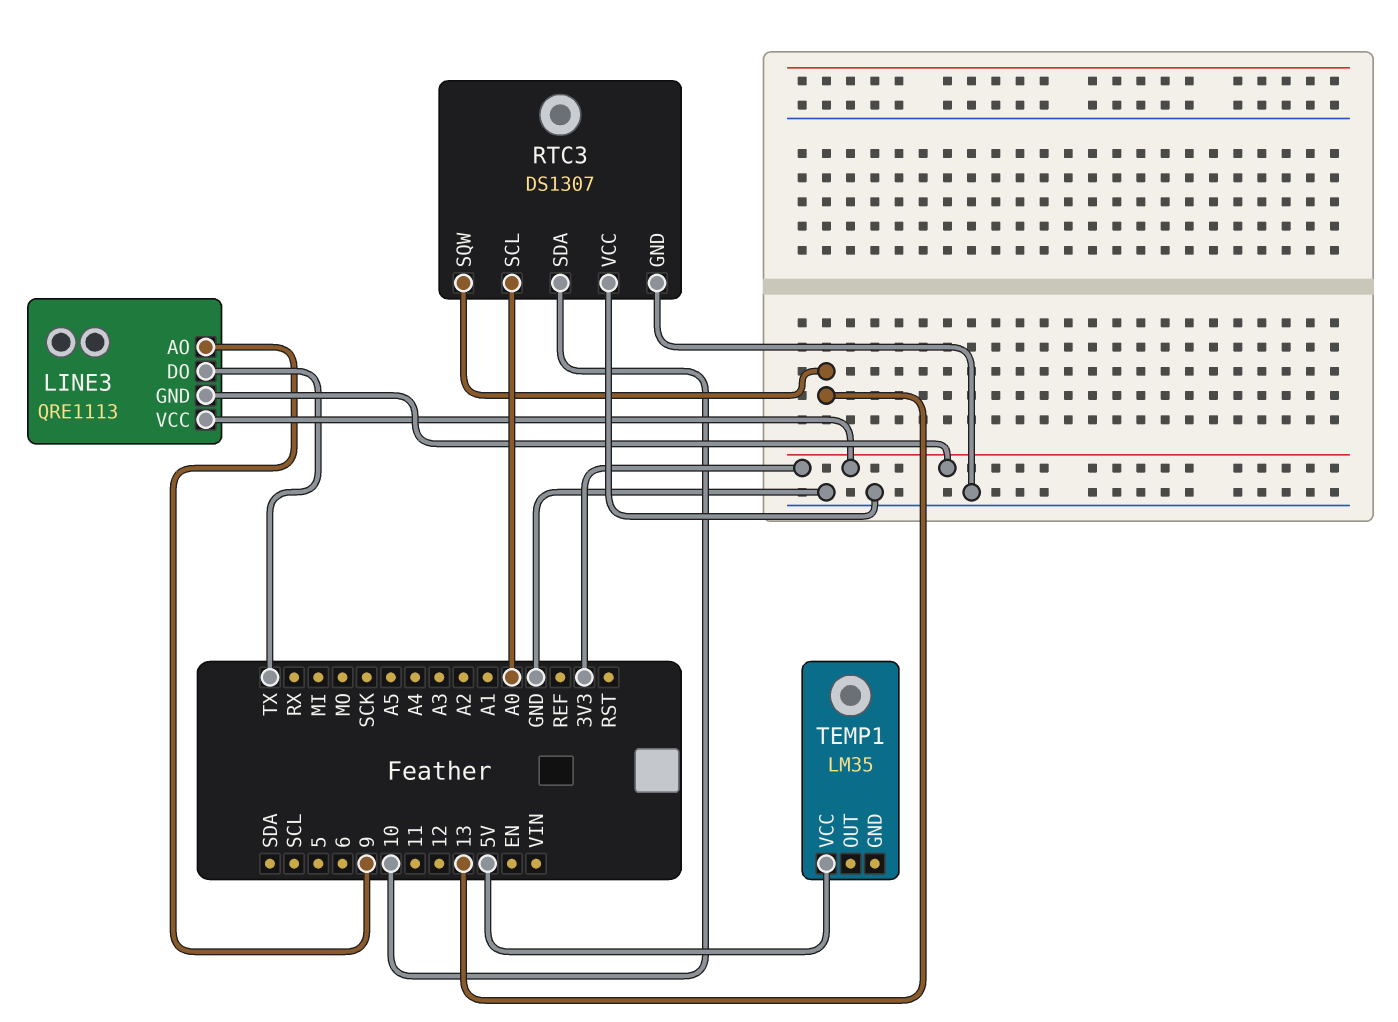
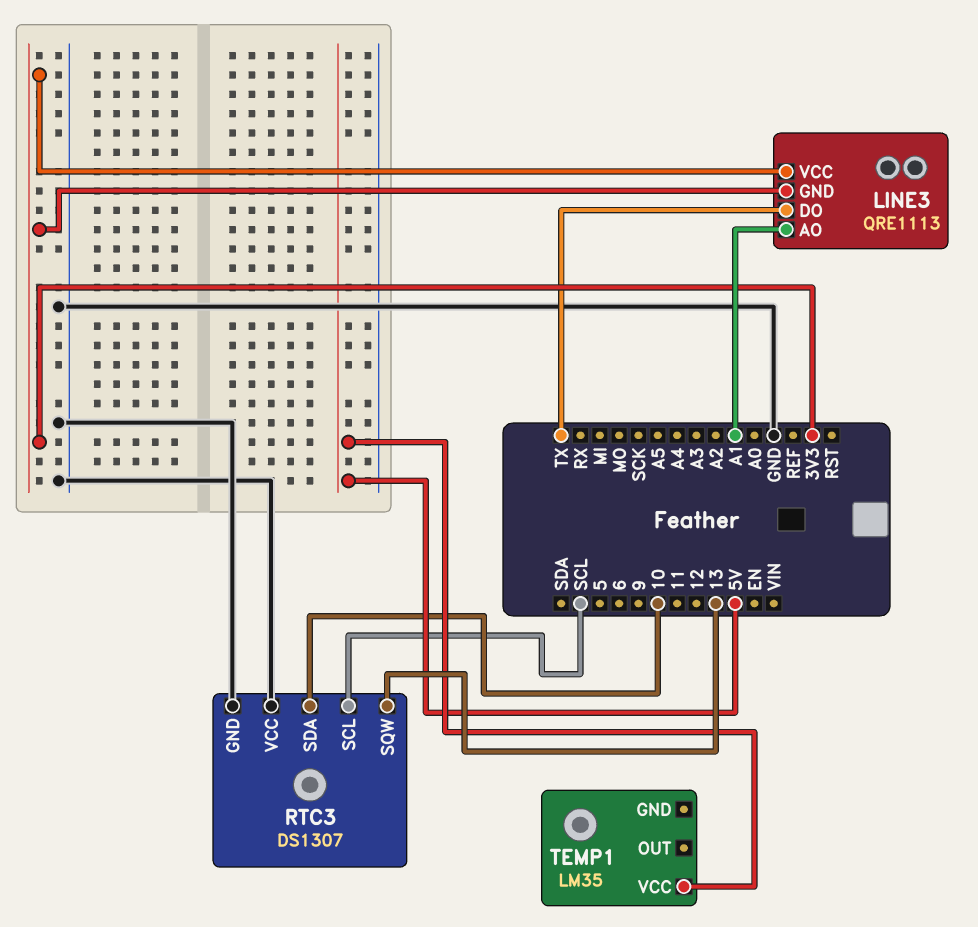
LINE3 pin AO: 9 -> A1
RTC3 pin SCL: A0 -> SCL

